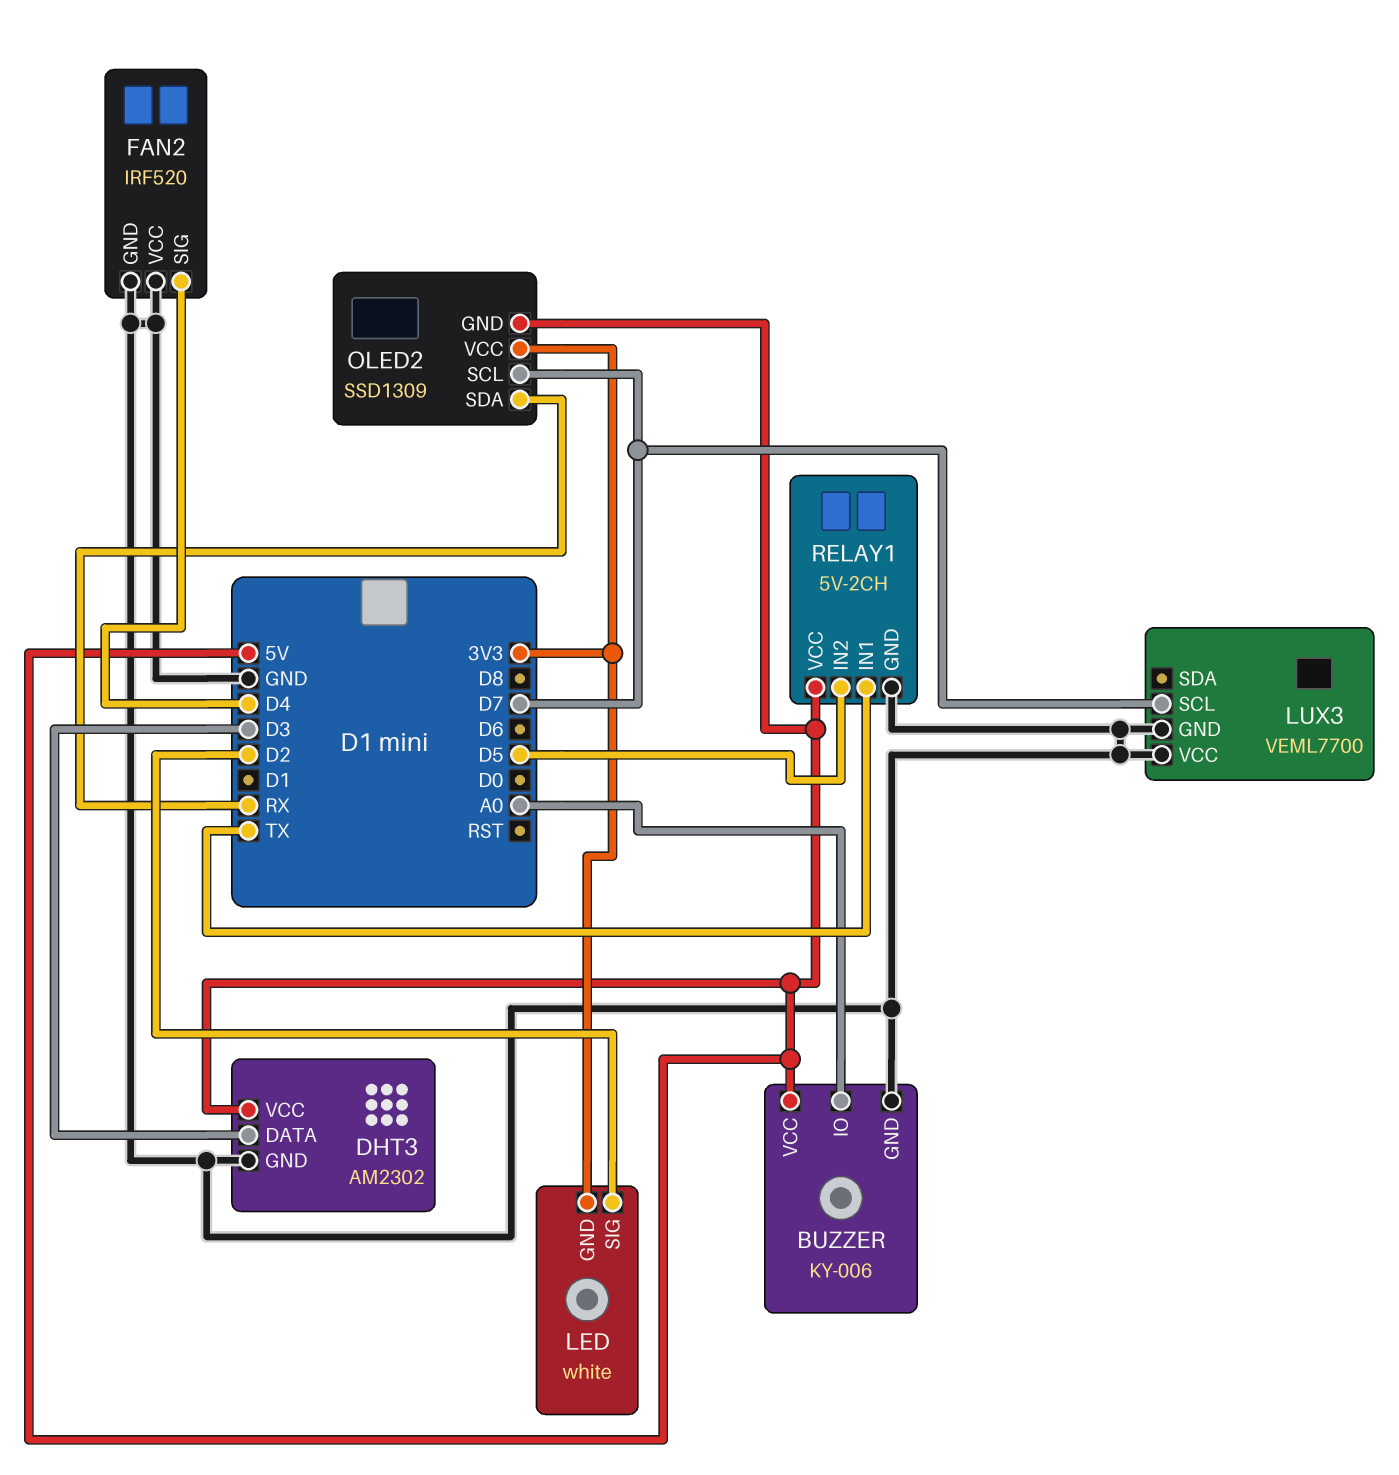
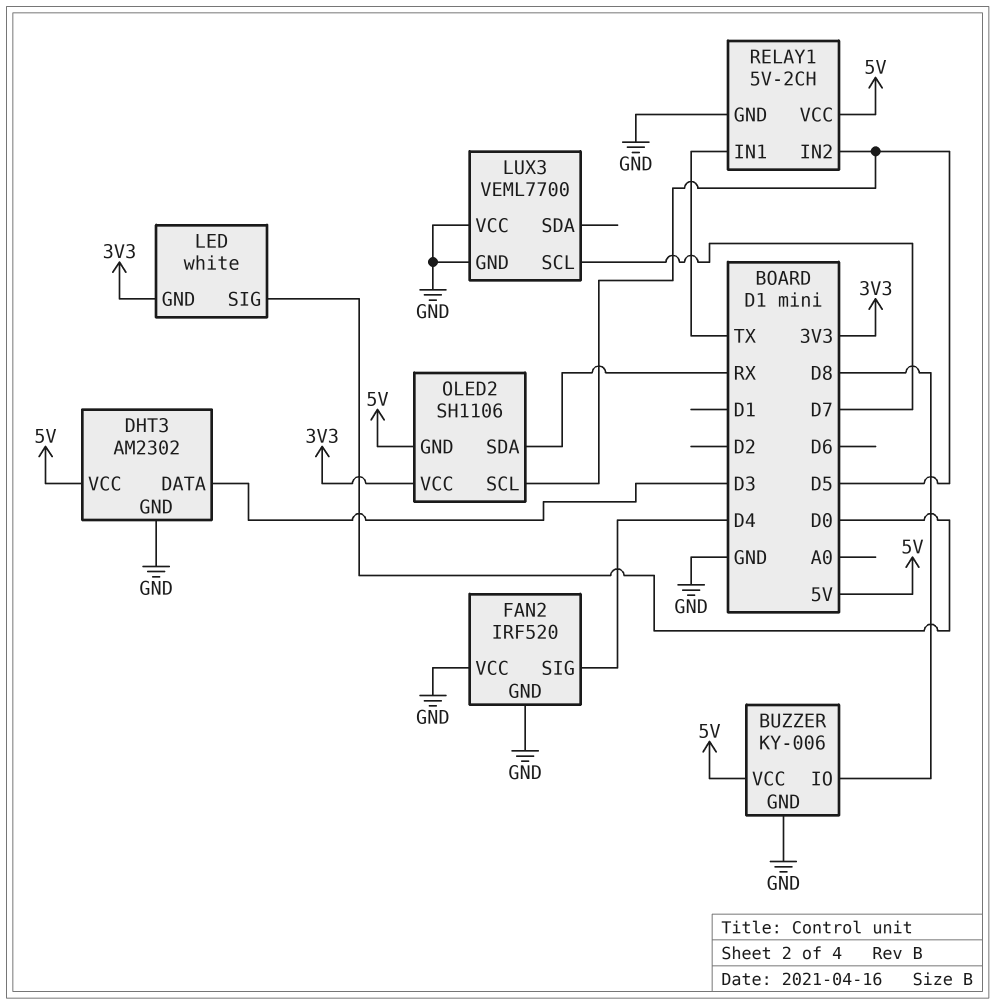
BUZZER pin IO: A0 -> D8
LED pin SIG: D2 -> D0
OLED2: SSD1309 -> SH1106
OLED2 pin SCL: D7 -> D5

